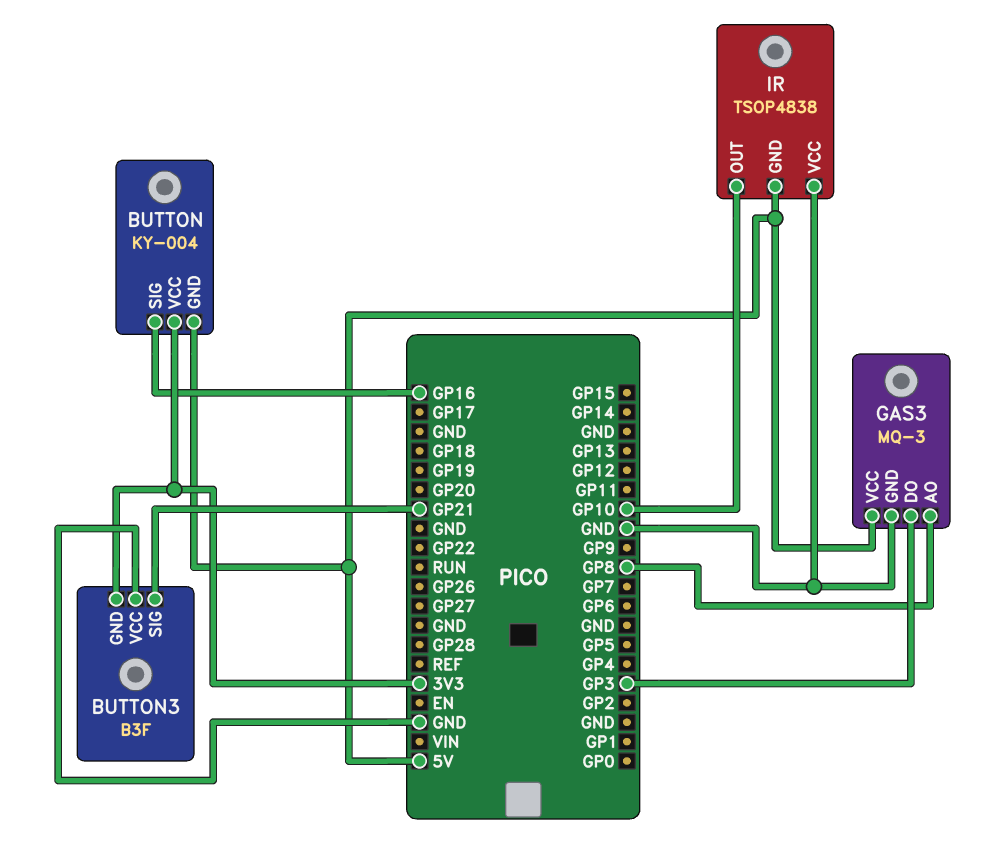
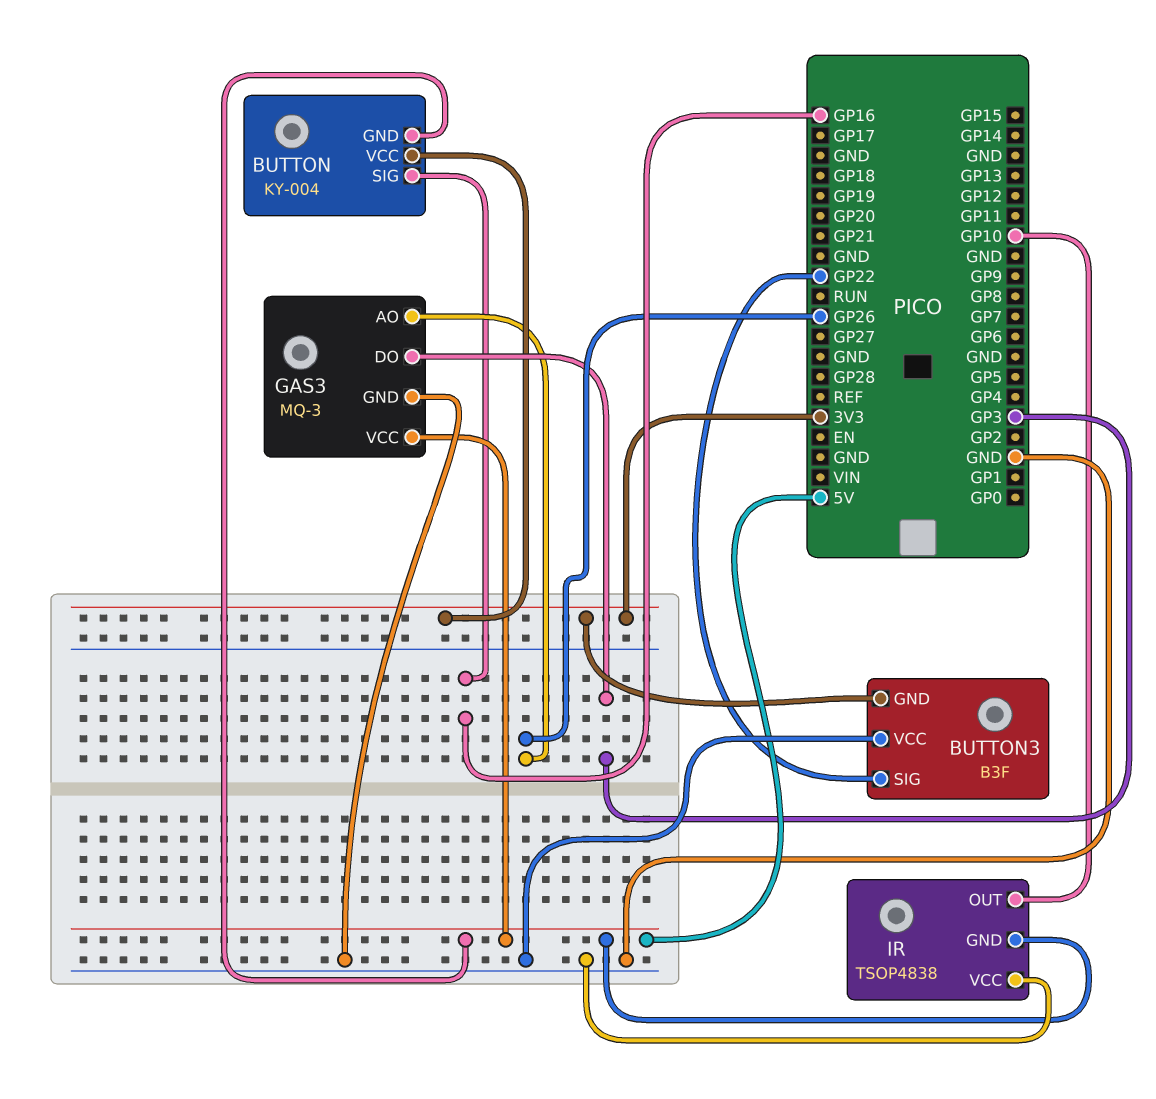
BUTTON3 pin SIG: GP21 -> GP22
GAS3 pin AO: GP8 -> GP26

